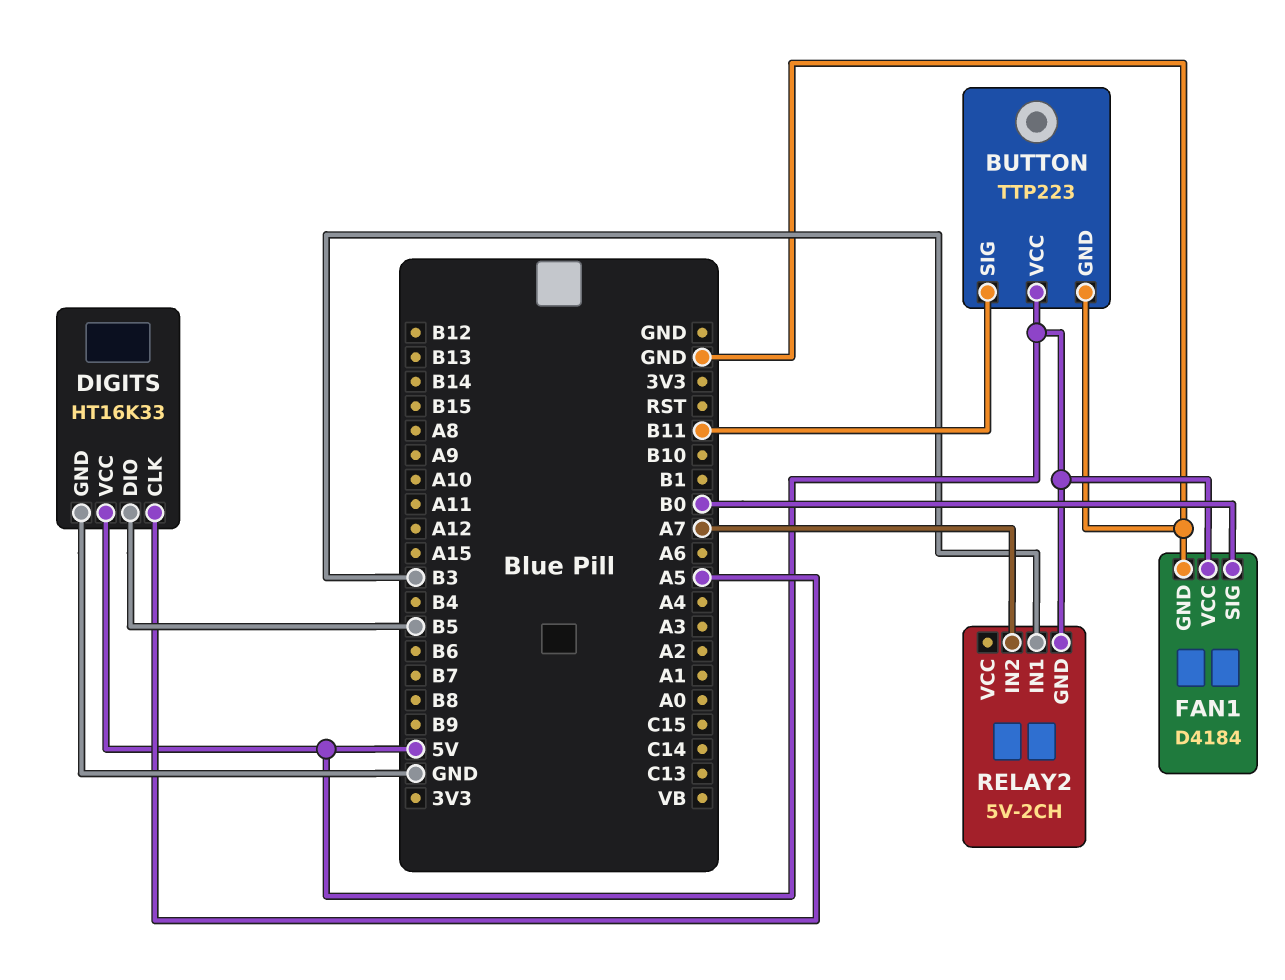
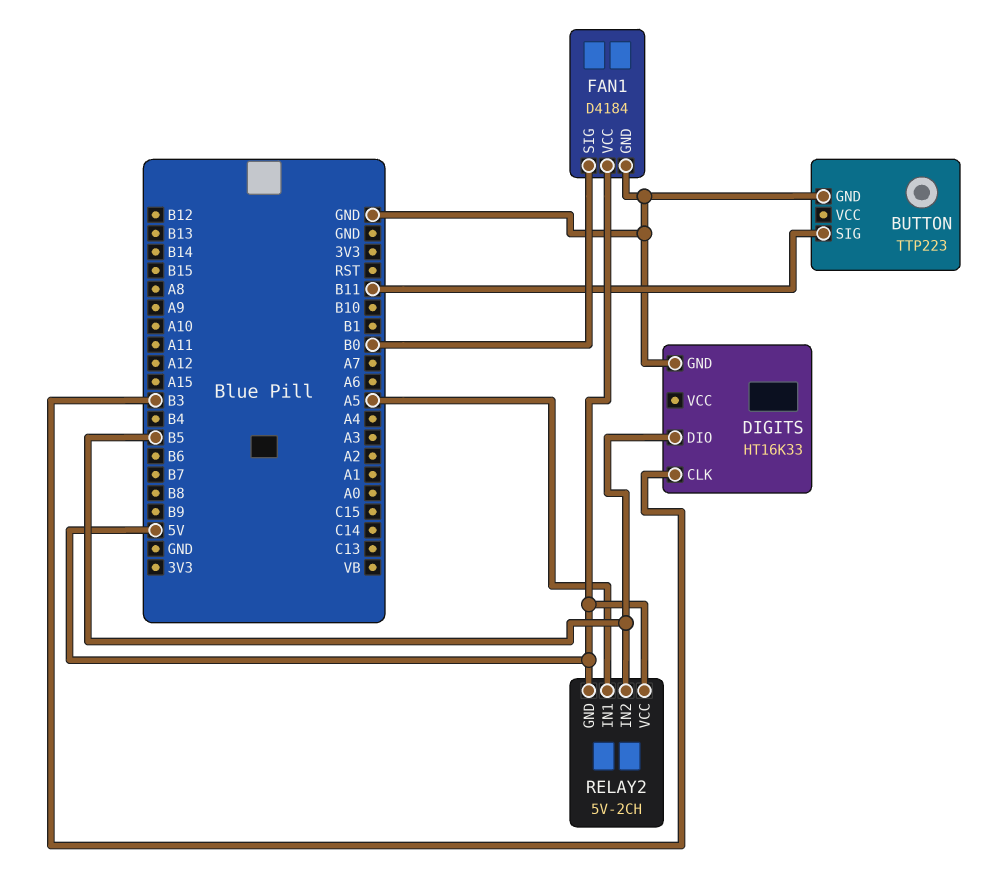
BUTTON pin VCC: 5V -> none
DIGITS pin CLK: A5 -> B3
DIGITS pin VCC: 5V -> none
RELAY2 pin IN1: B3 -> A5
RELAY2 pin IN2: A7 -> B5
RELAY2 pin VCC: none -> 5V

